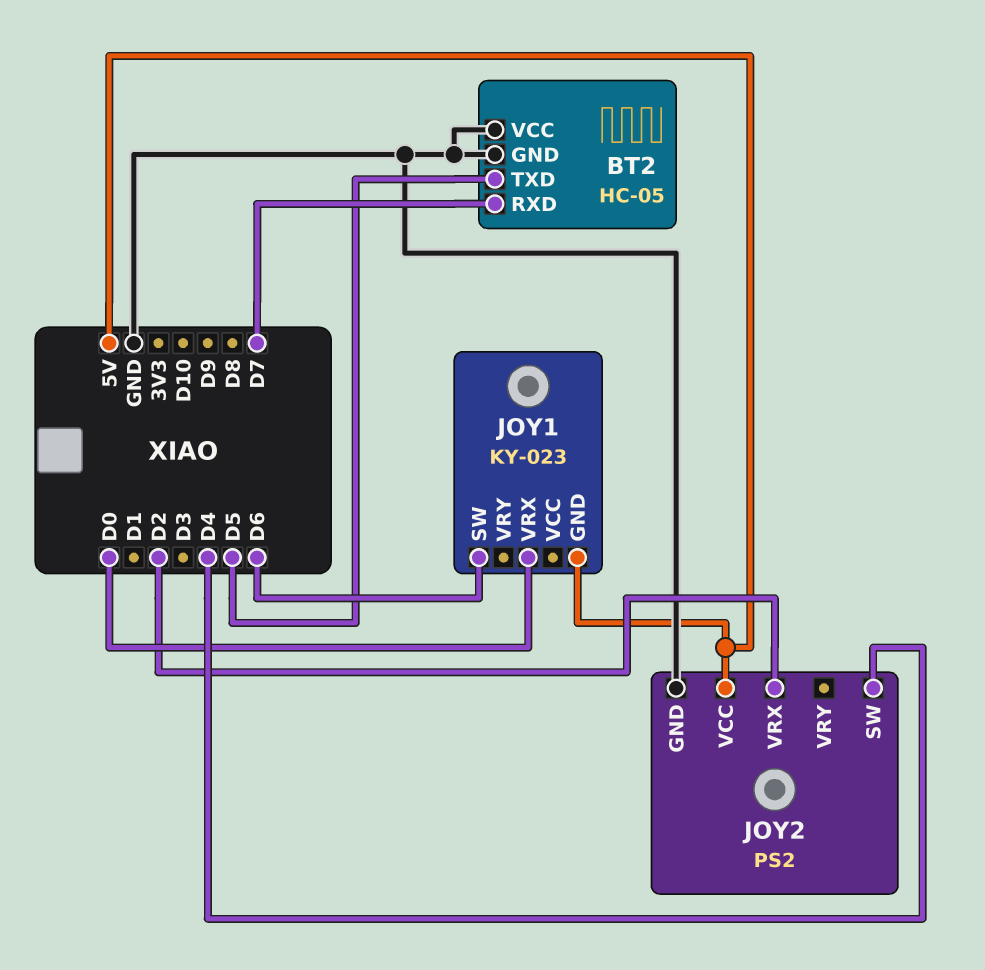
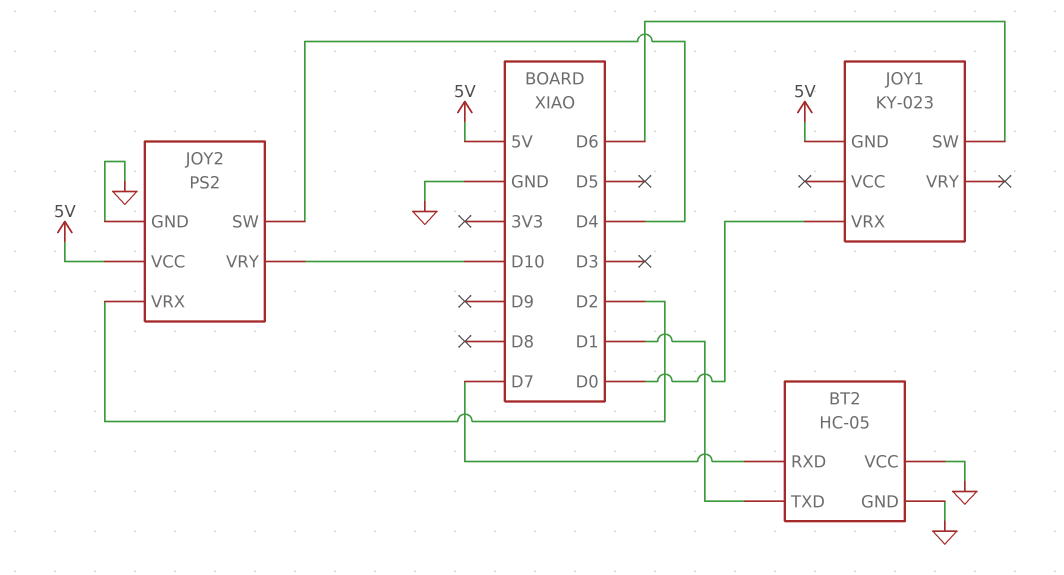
BT2 pin TXD: D5 -> D1
JOY2 pin VRY: none -> D10

